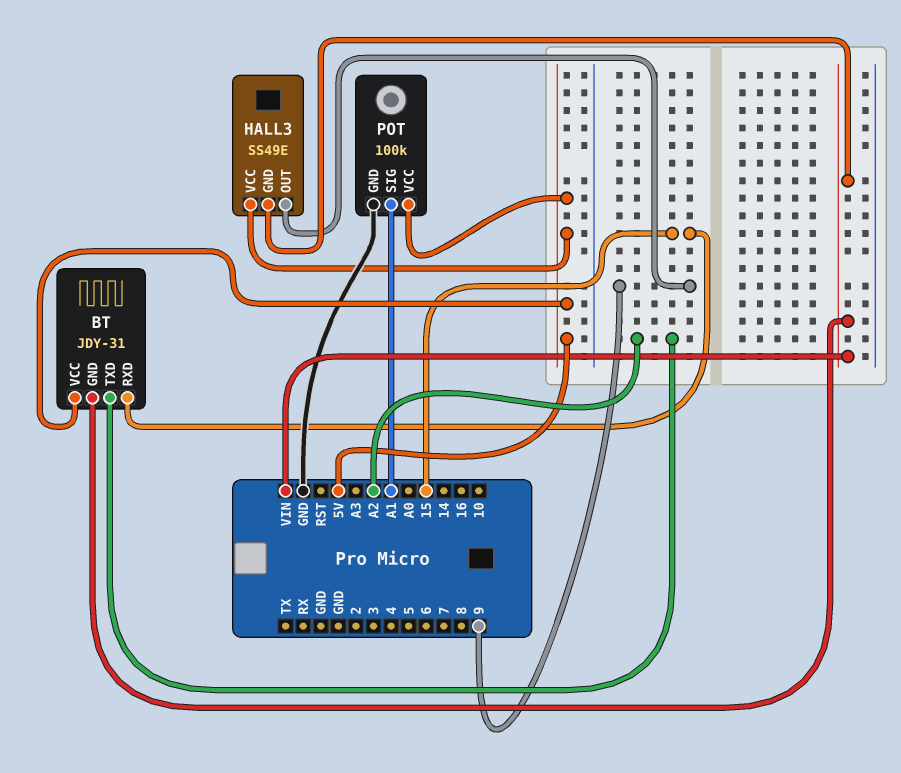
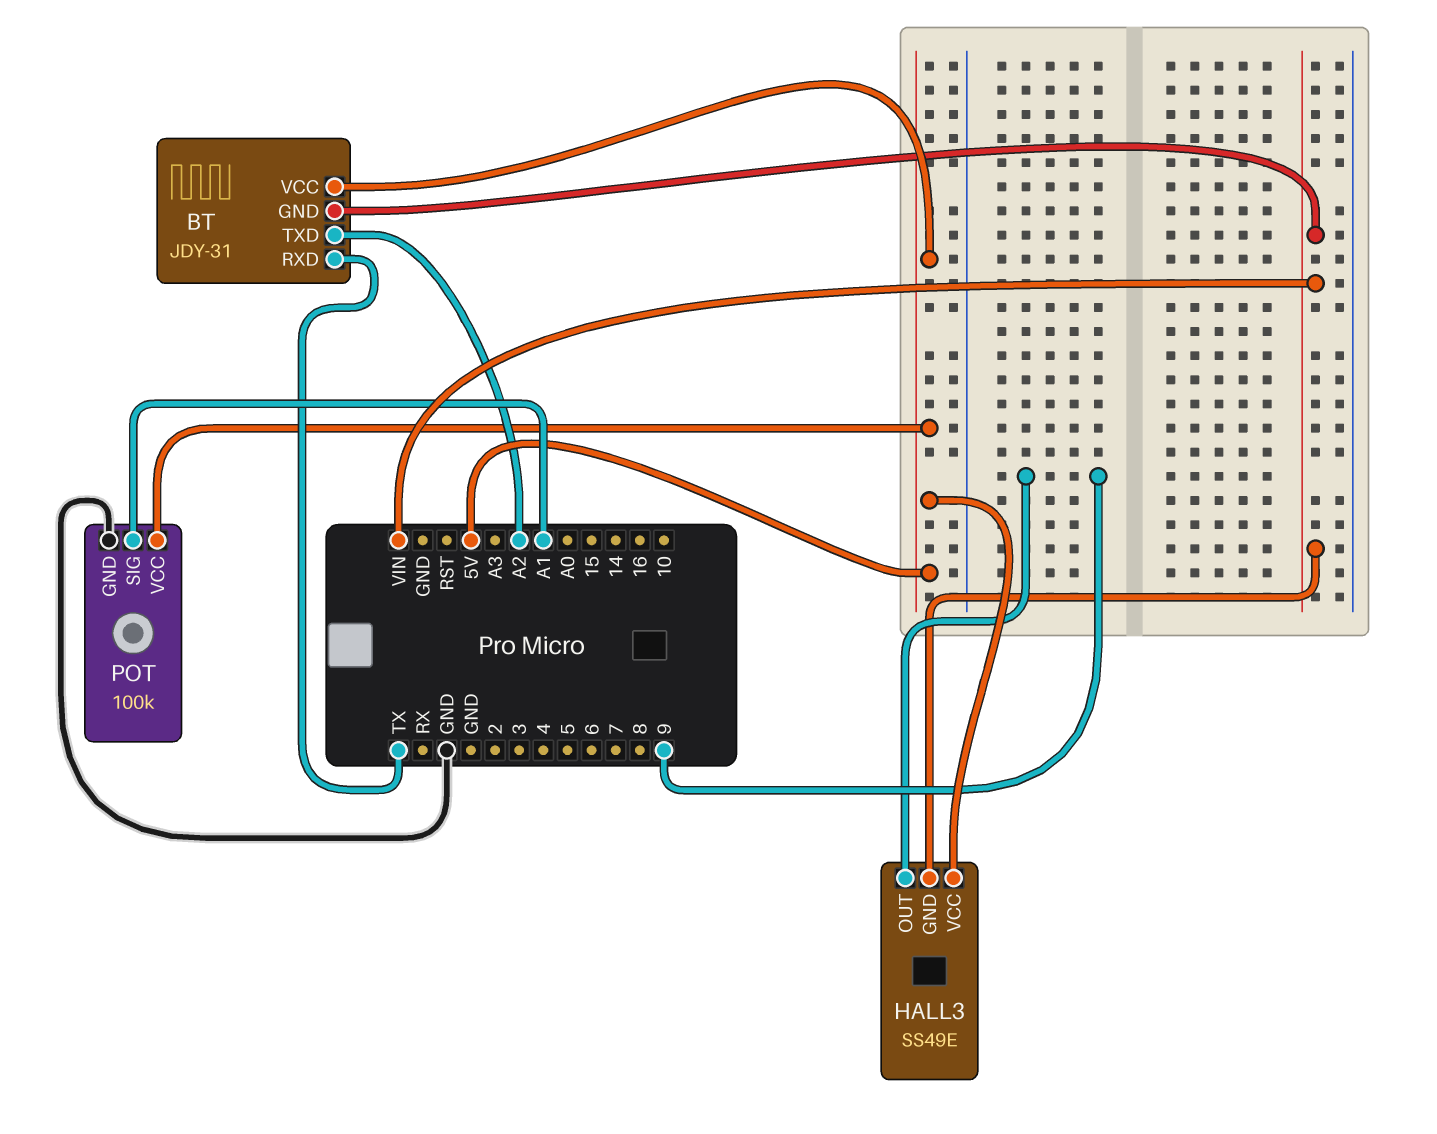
BT pin RXD: 15 -> TX

